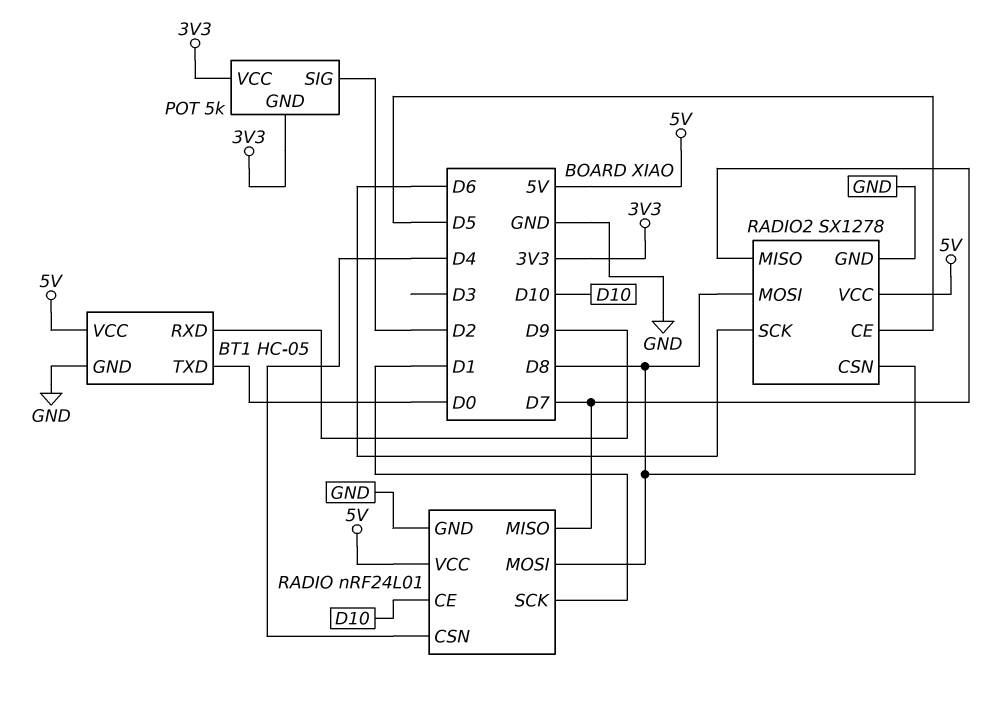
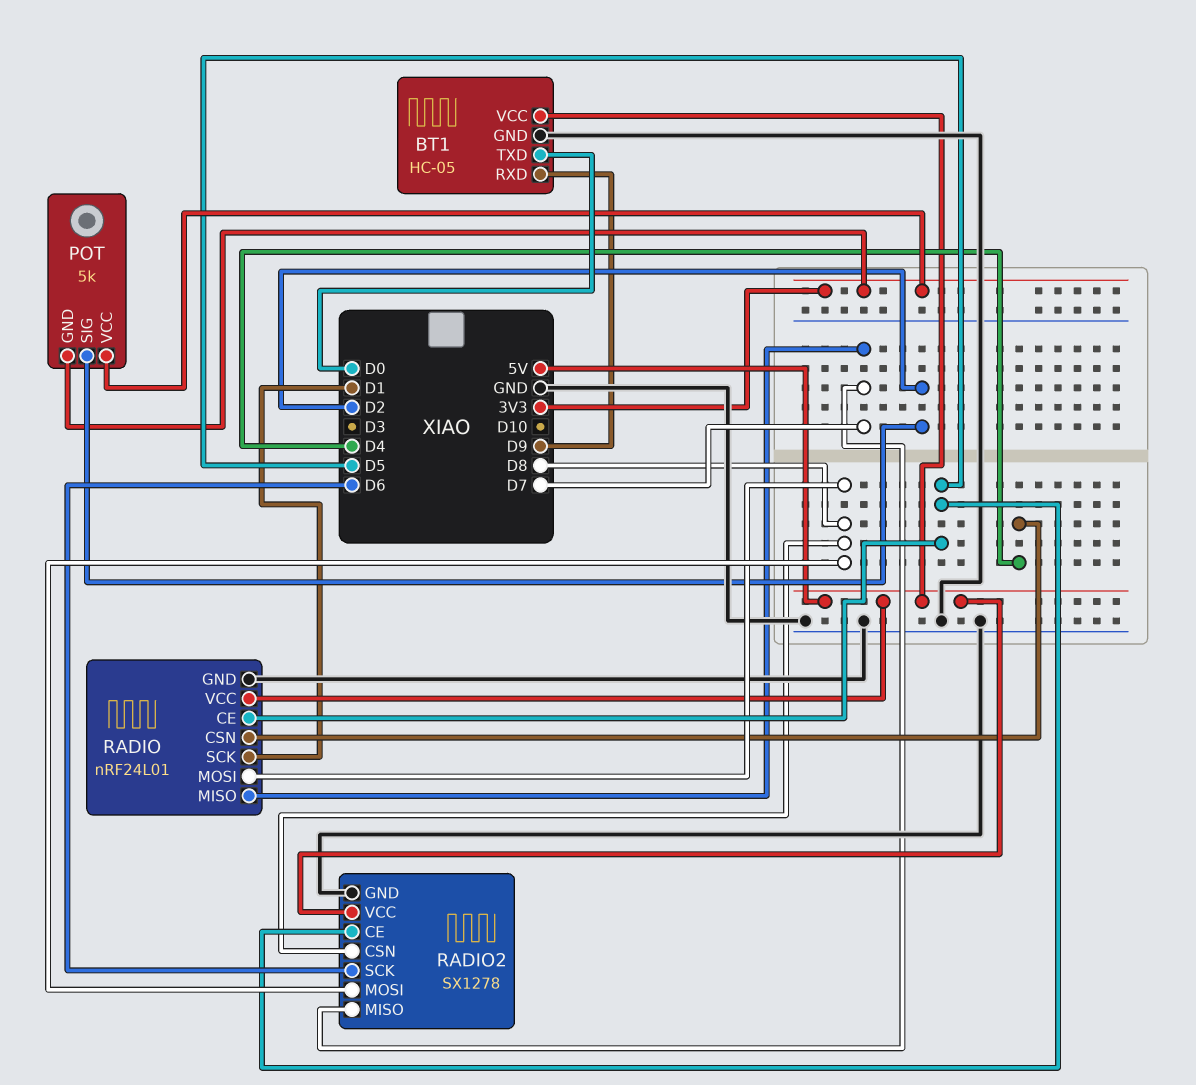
RADIO pin CE: D10 -> D5

